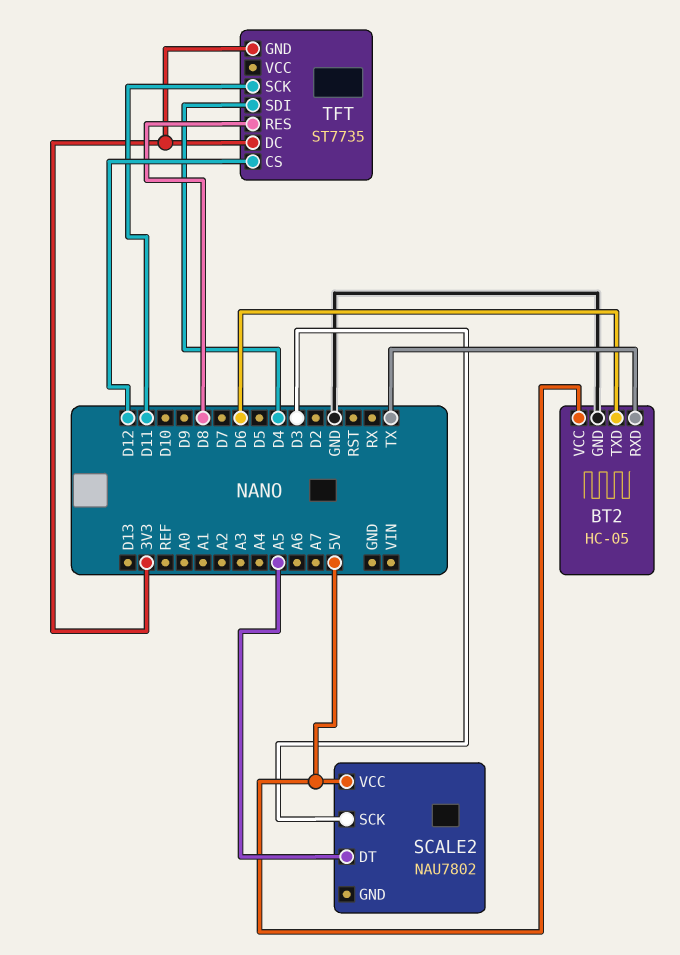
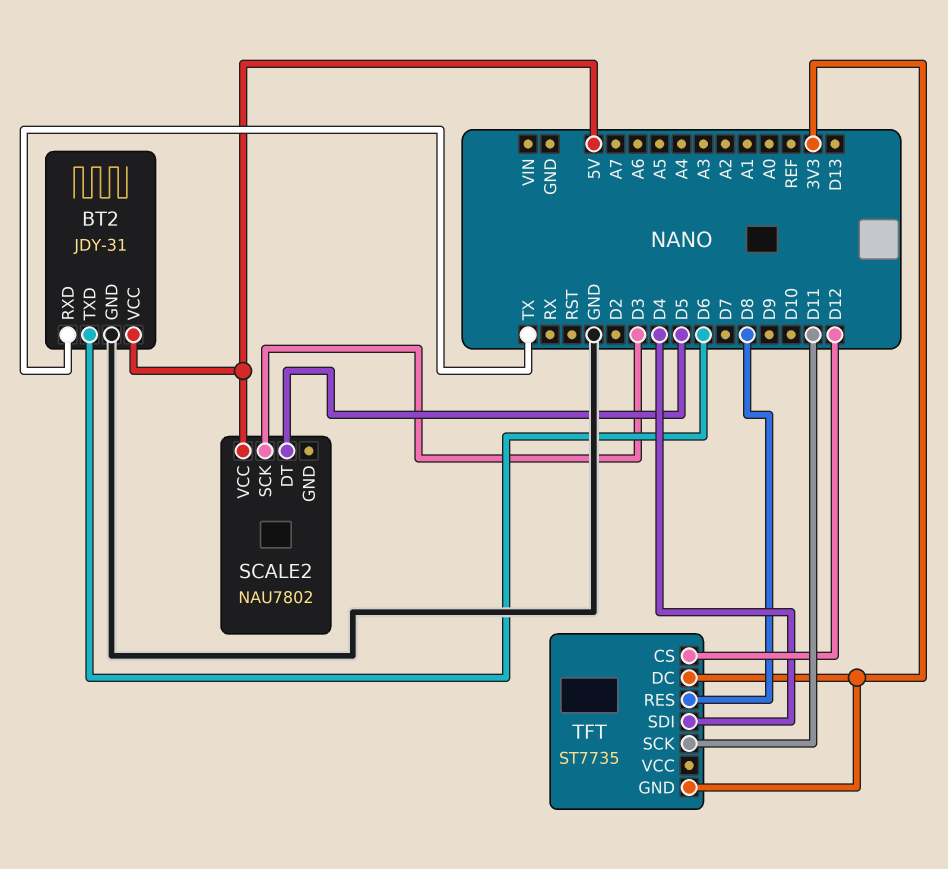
BT2: HC-05 -> JDY-31
SCALE2 pin DT: A5 -> D5

